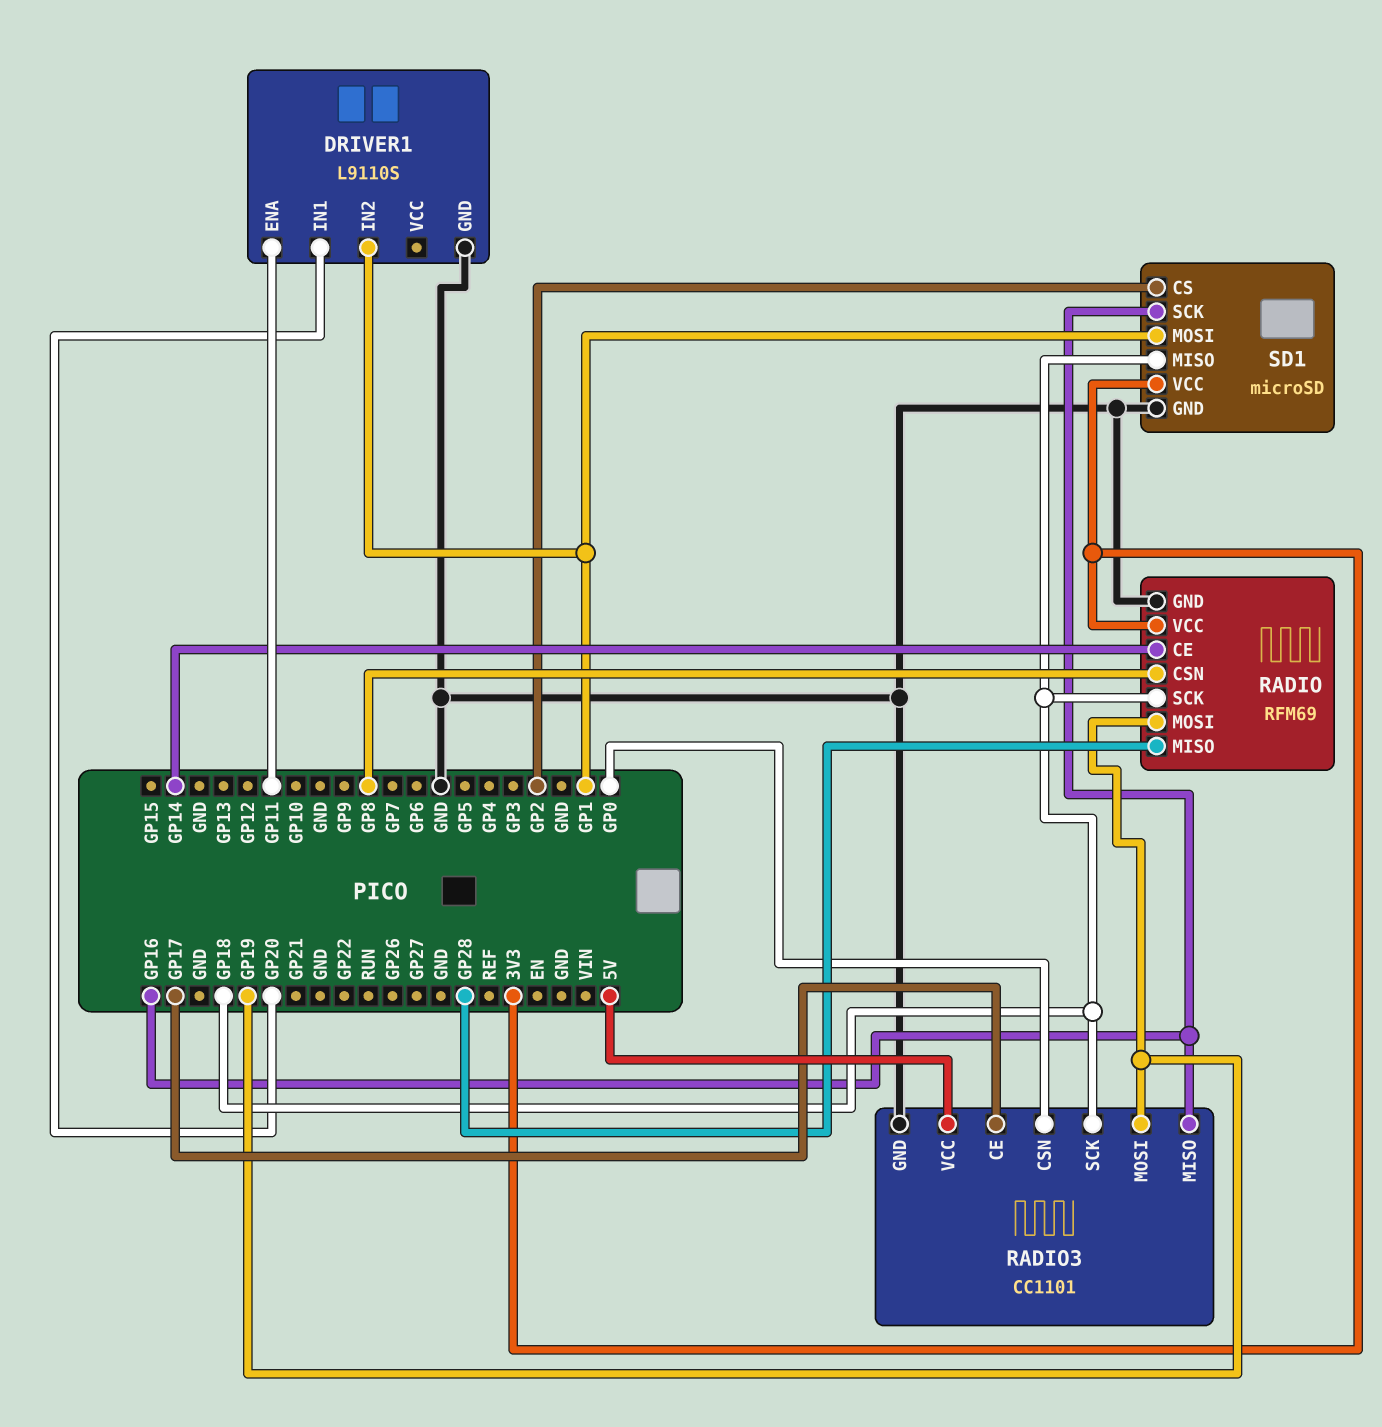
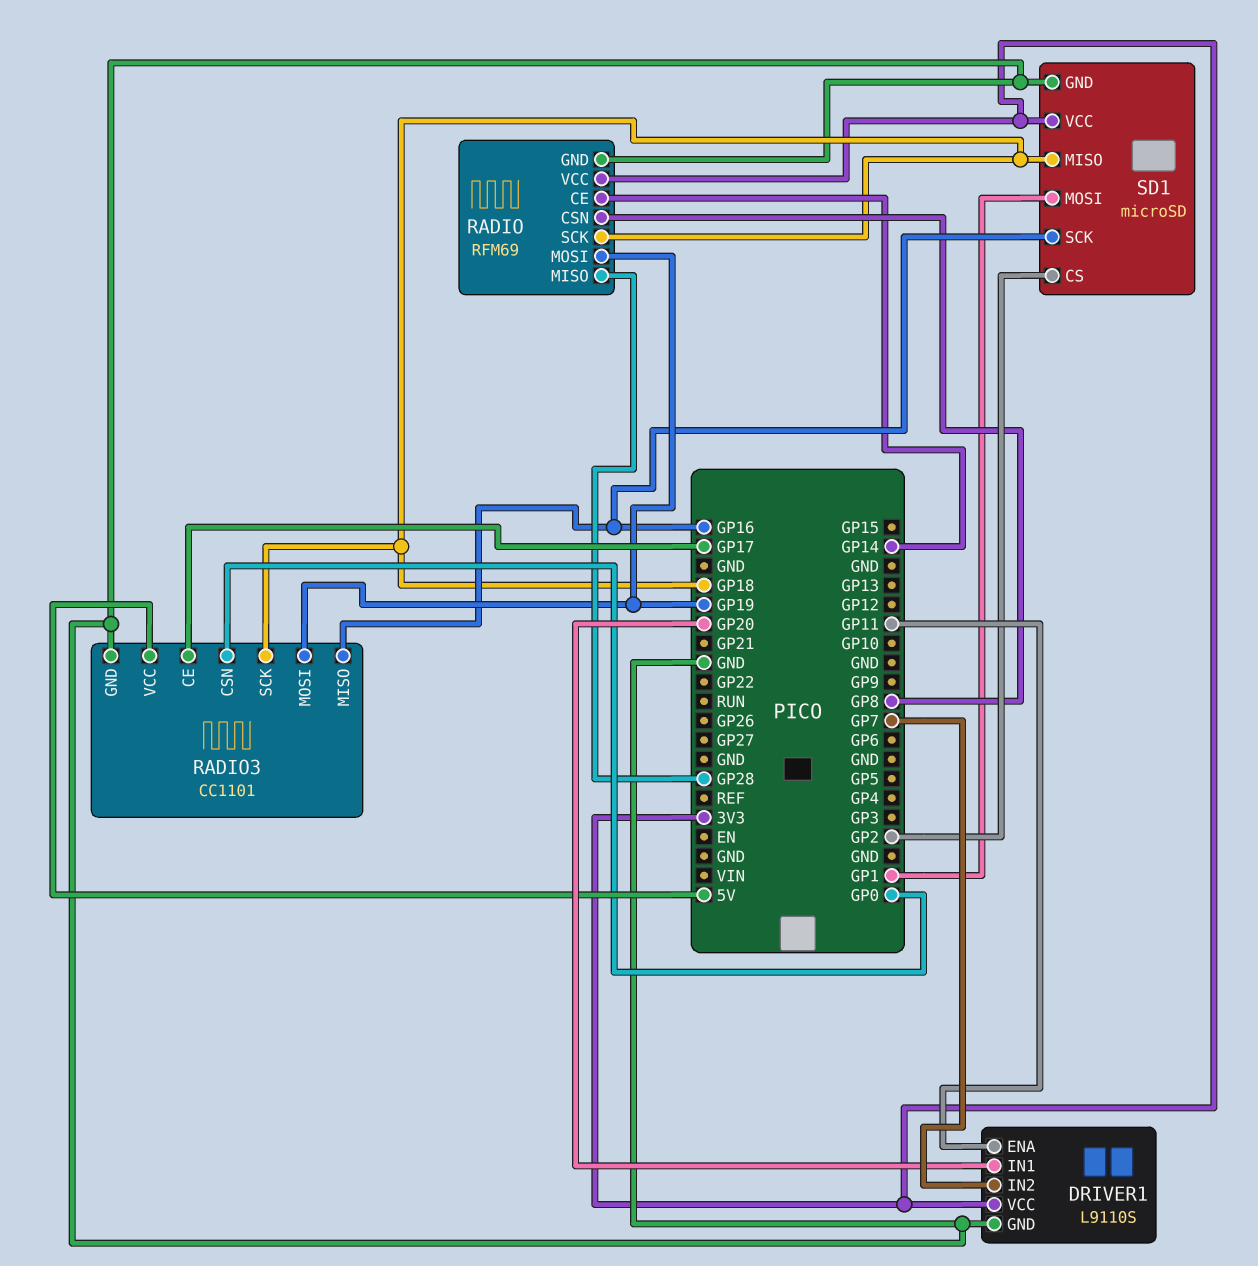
DRIVER1 pin IN2: GP1 -> GP7
DRIVER1 pin VCC: none -> 3V3

